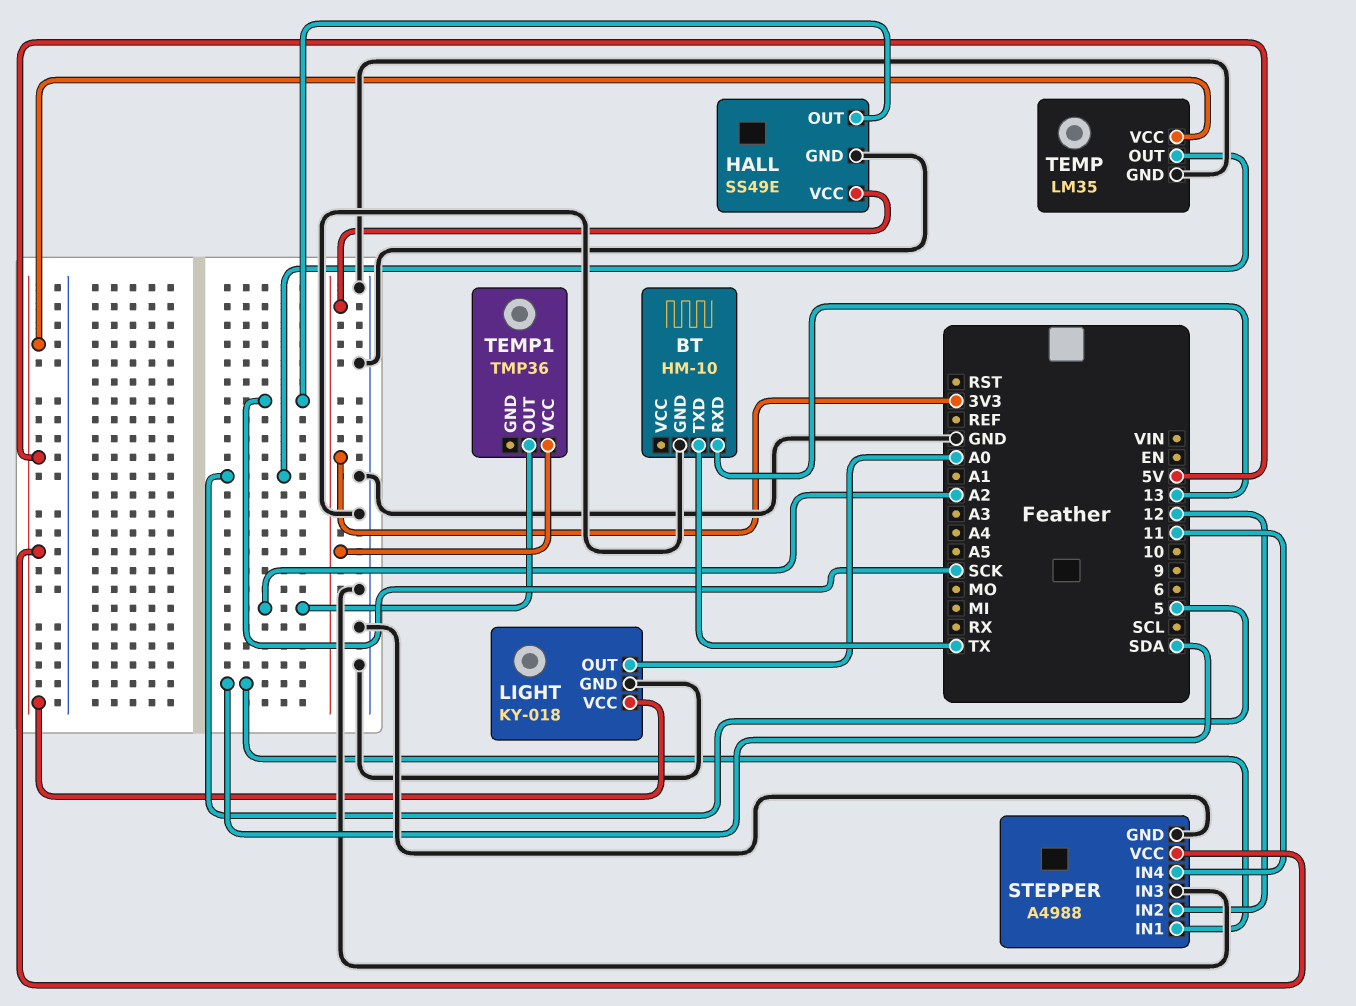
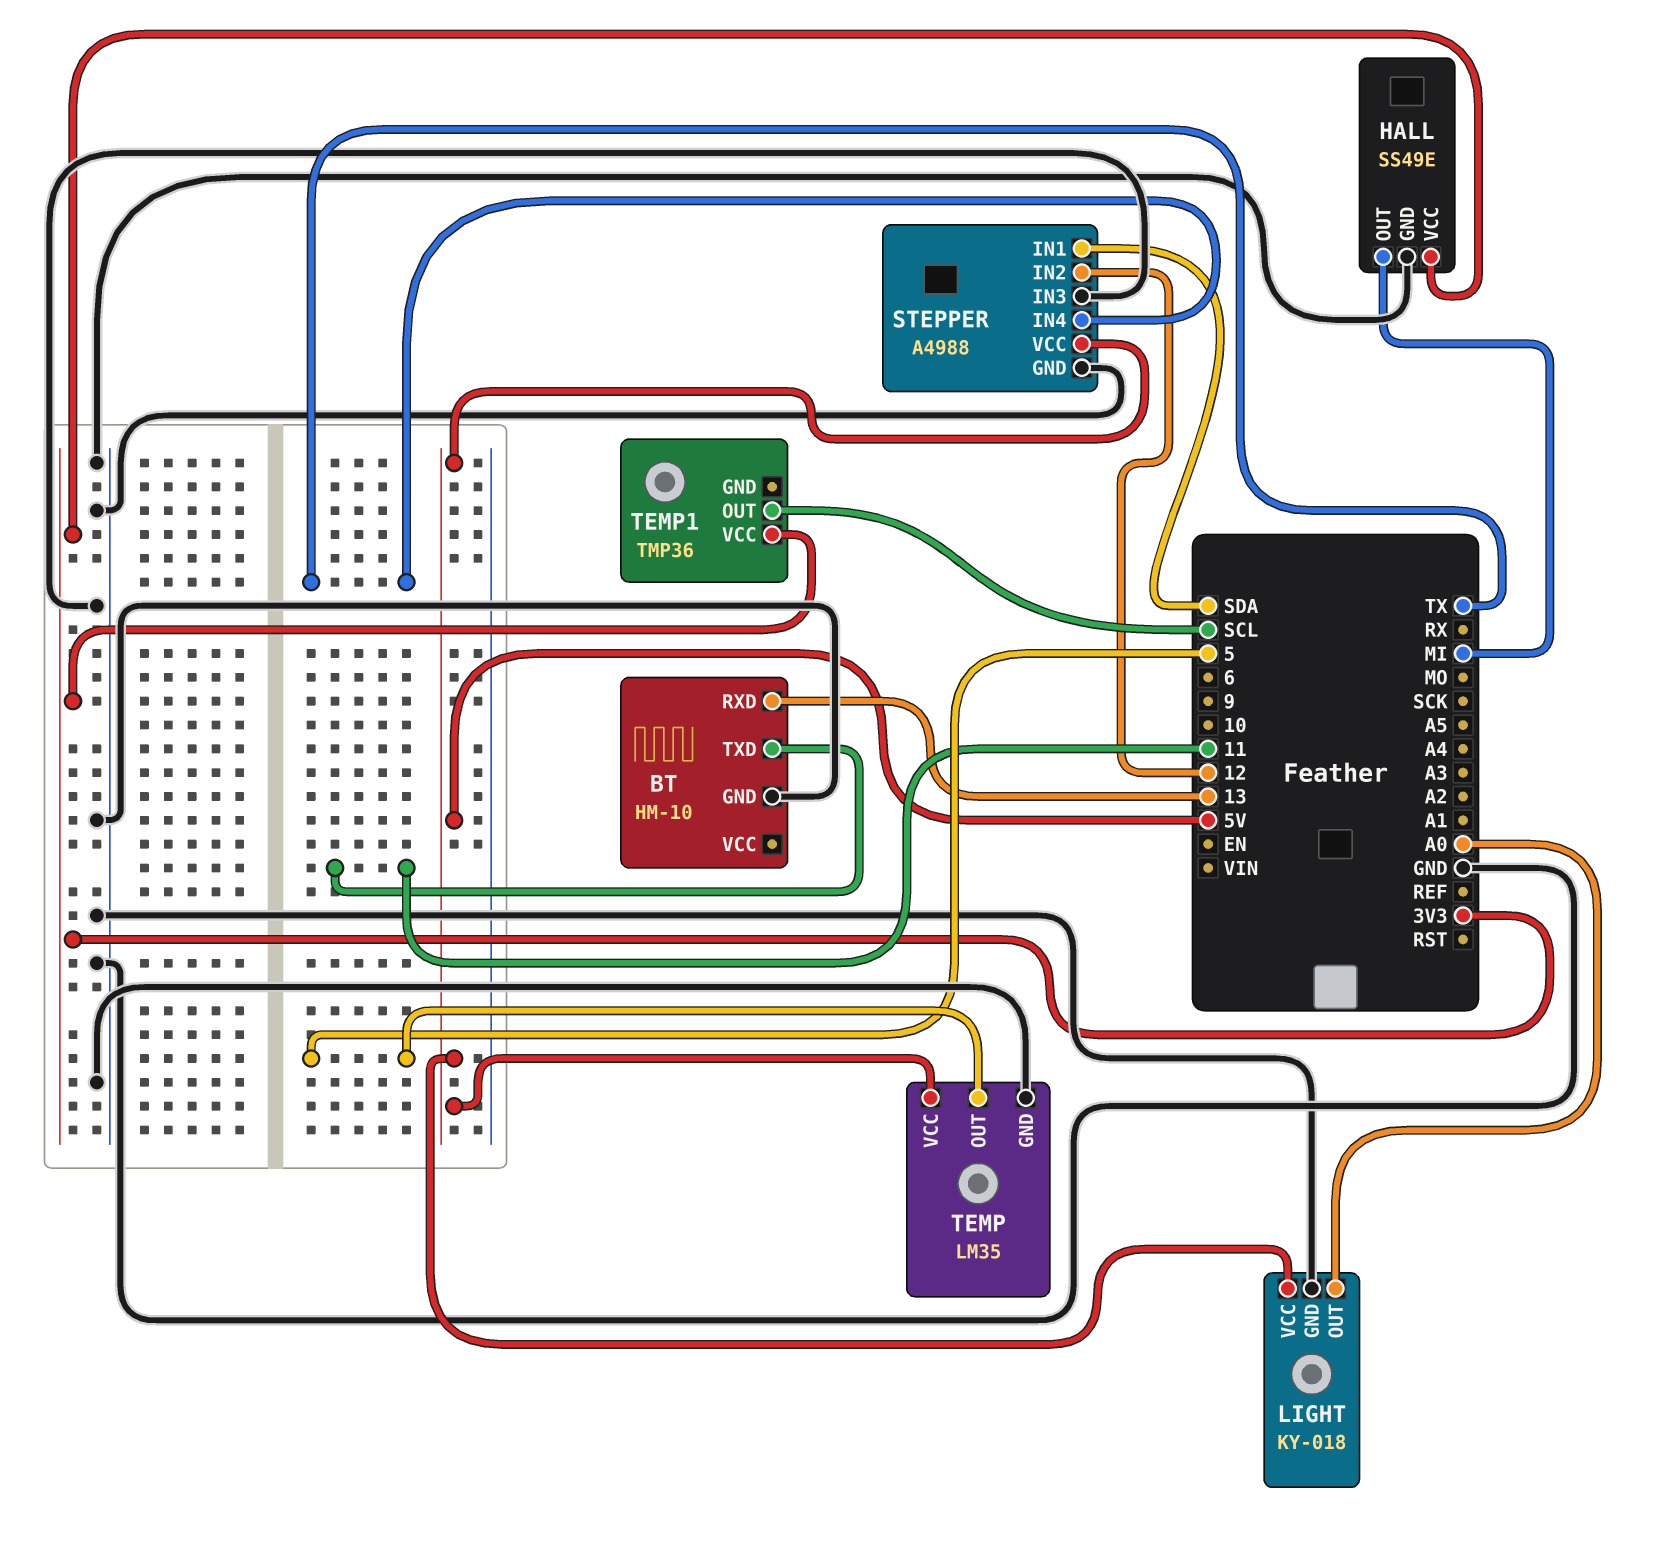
BT pin TXD: TX -> 11
HALL pin OUT: SCK -> MI
STEPPER pin IN4: 11 -> TX
TEMP1 pin OUT: A2 -> SCL

